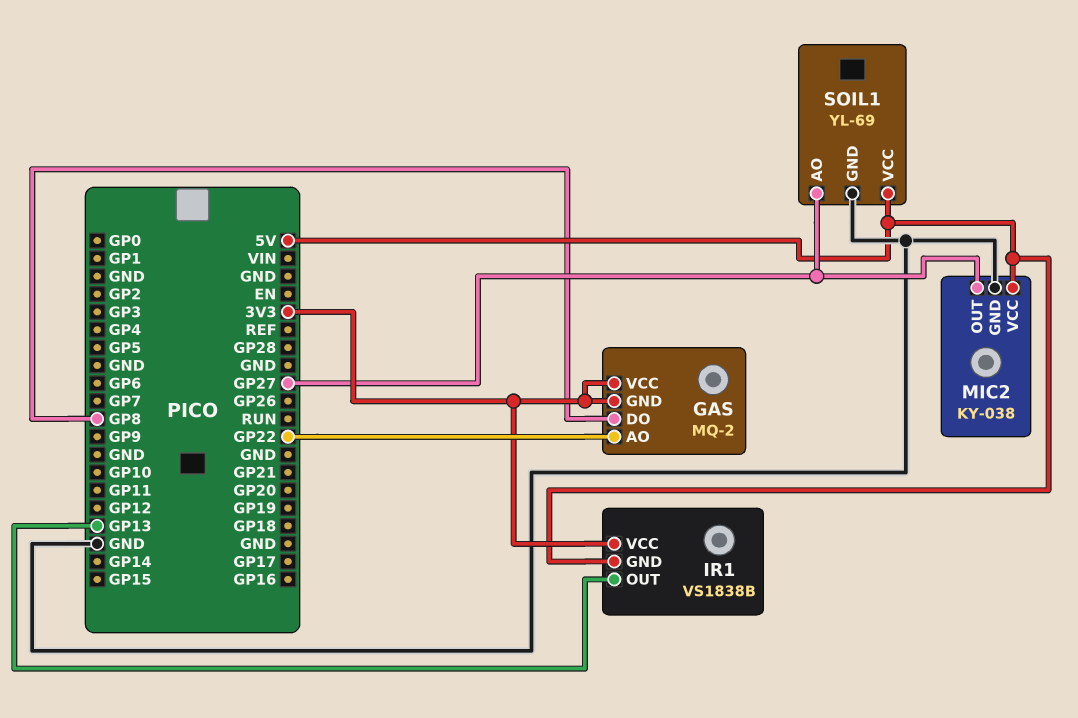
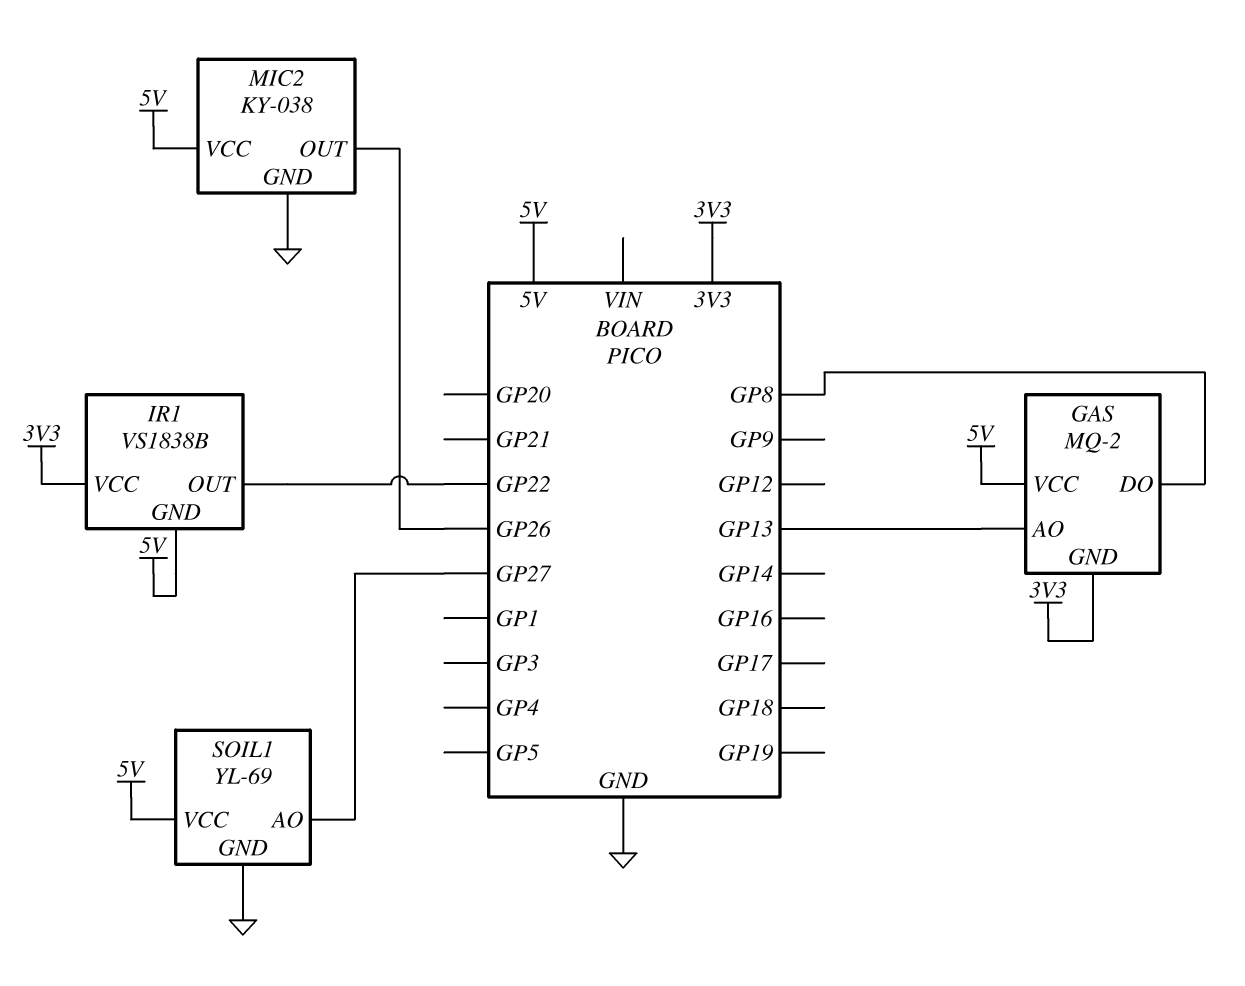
GAS pin AO: GP22 -> GP13
GAS pin VCC: 3V3 -> 5V
IR1 pin OUT: GP13 -> GP22
MIC2 pin OUT: GP27 -> GP26

